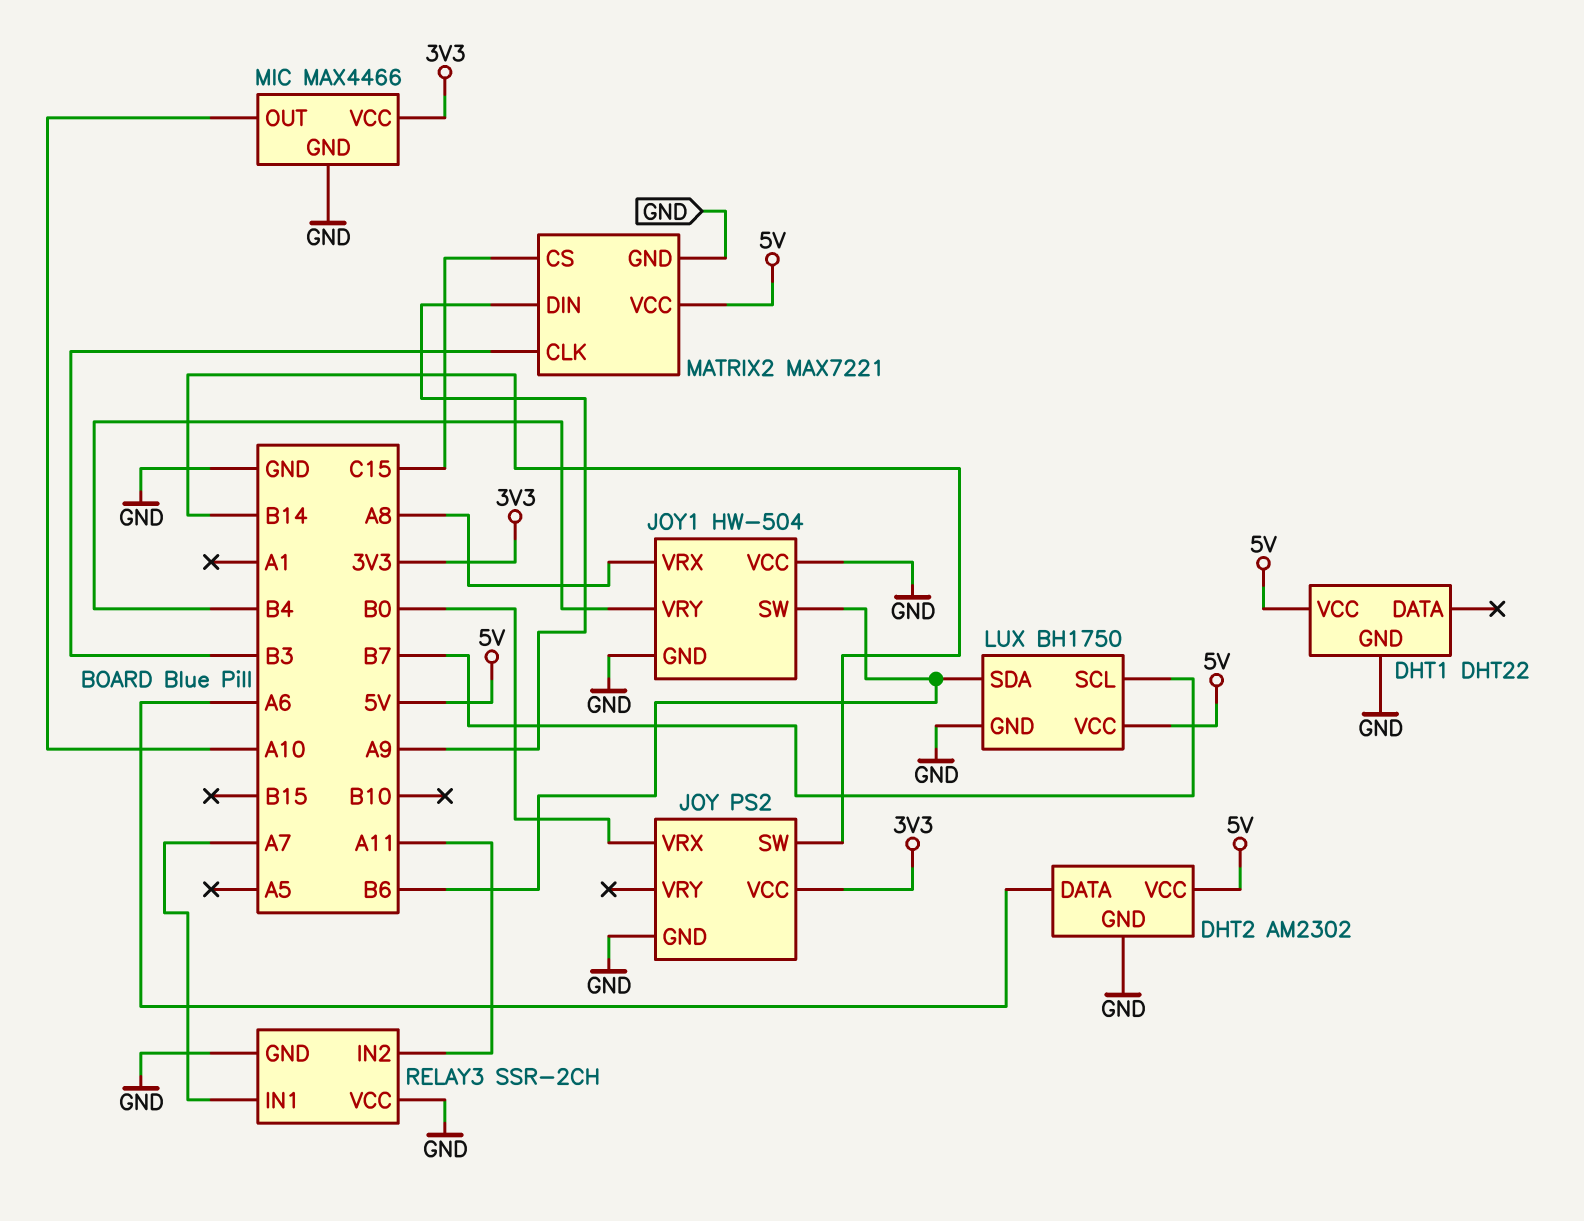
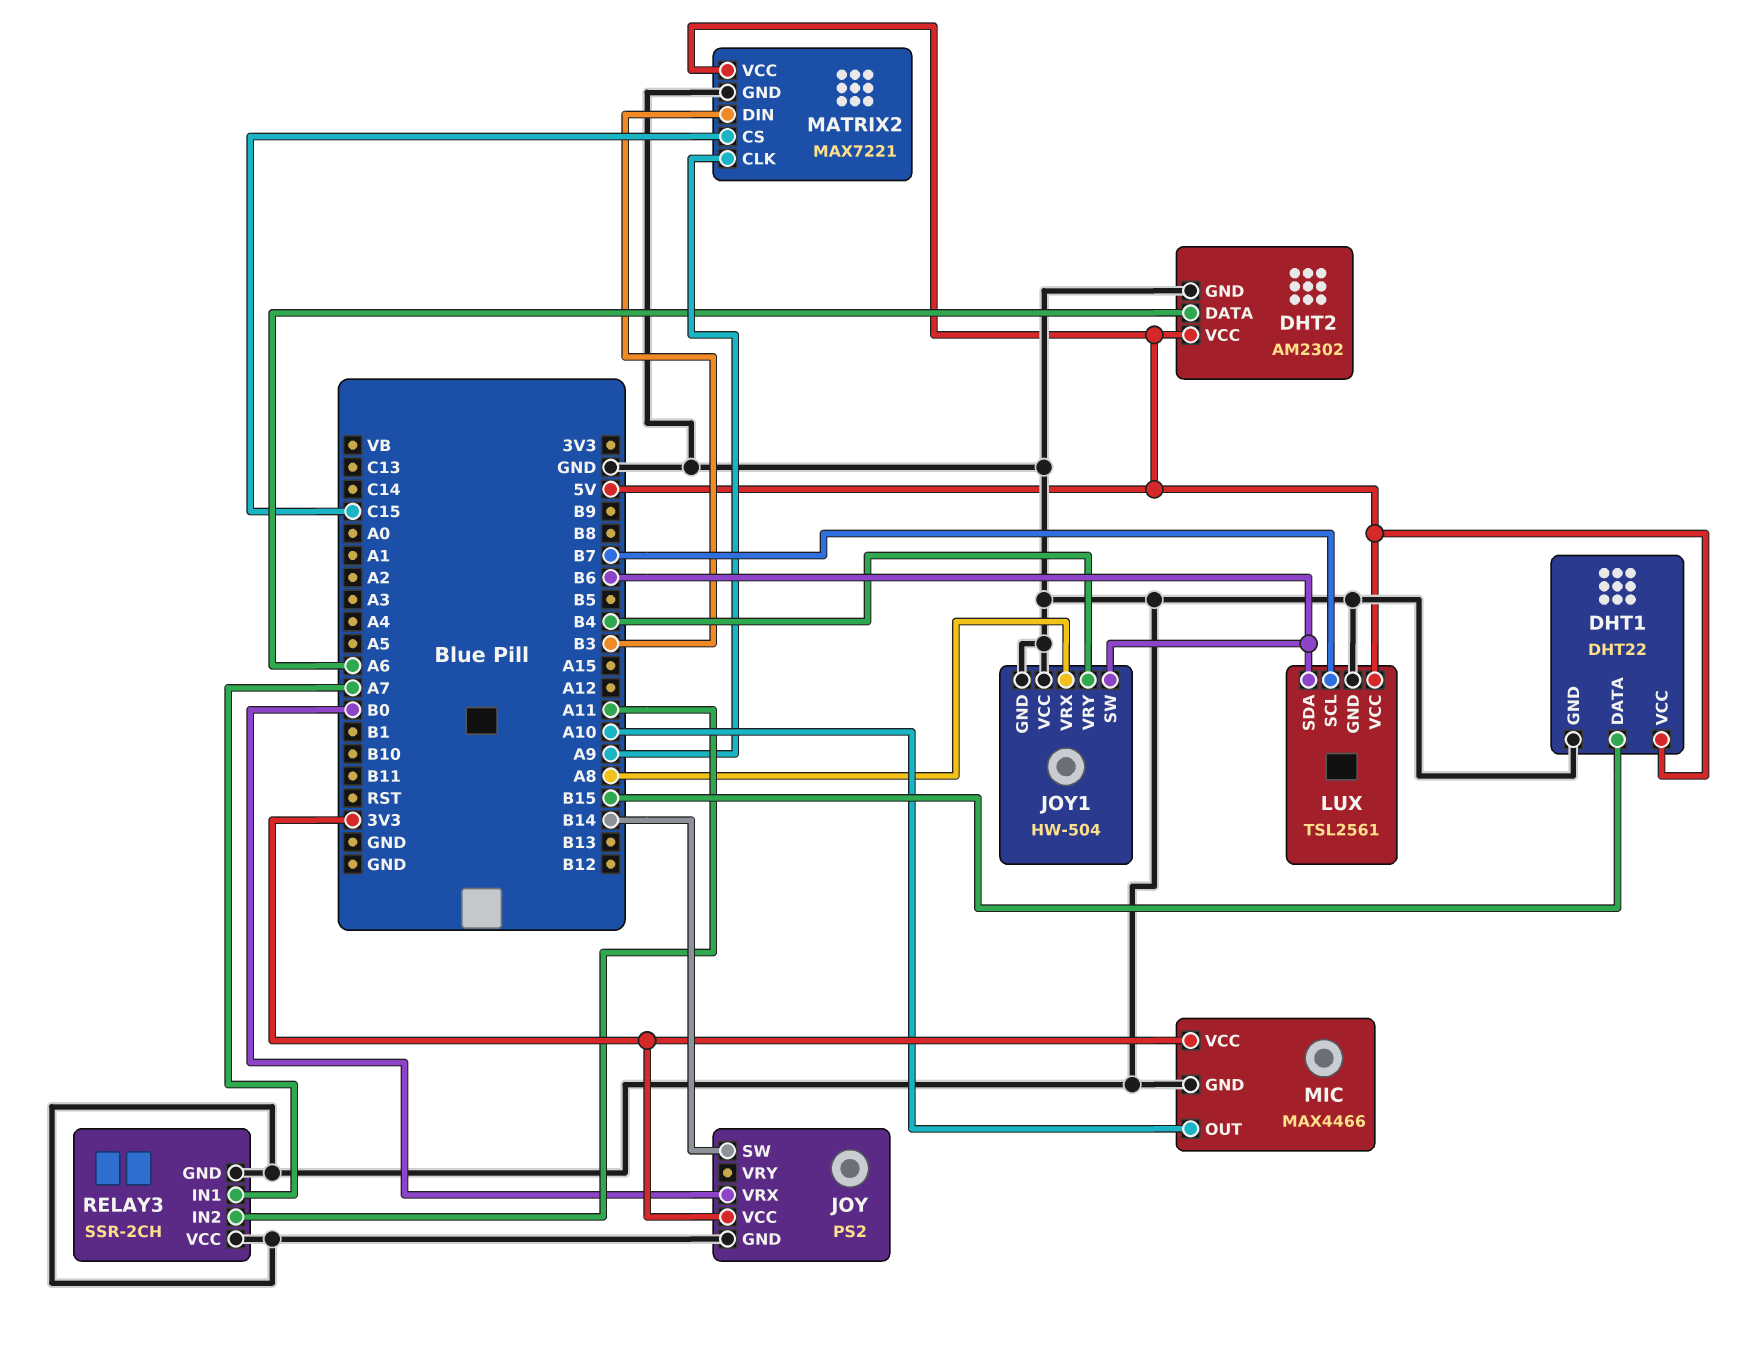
DHT1 pin DATA: none -> B15
LUX: BH1750 -> TSL2561
MATRIX2 pin CLK: B3 -> A9
MATRIX2 pin DIN: A9 -> B3

